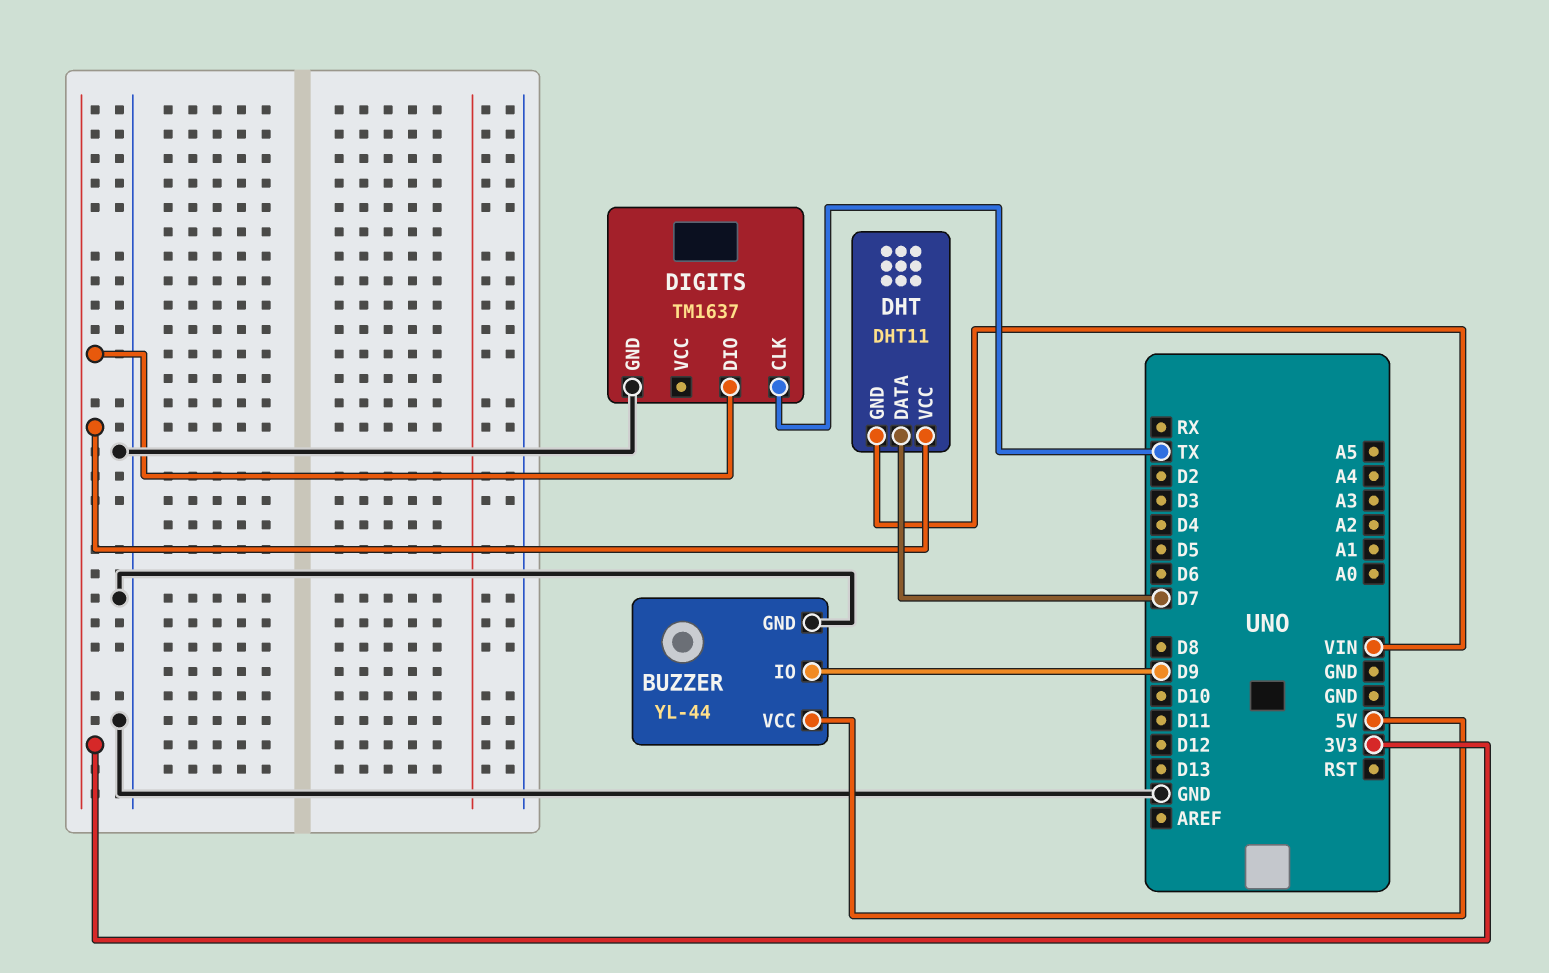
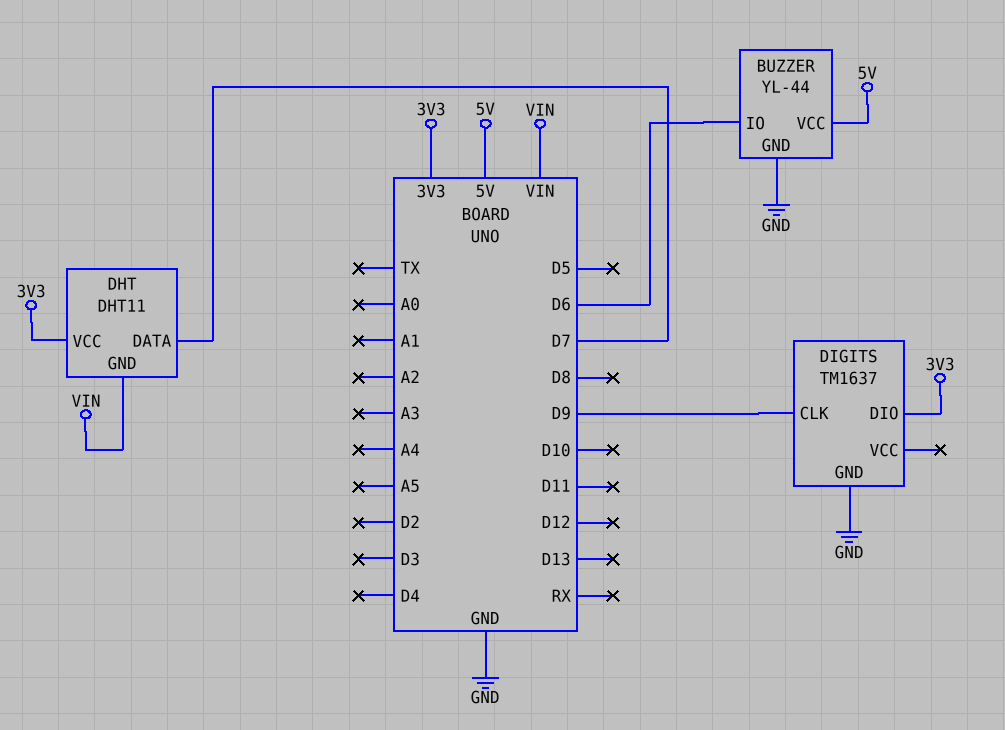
BUZZER pin IO: D9 -> D6
DIGITS pin CLK: TX -> D9

